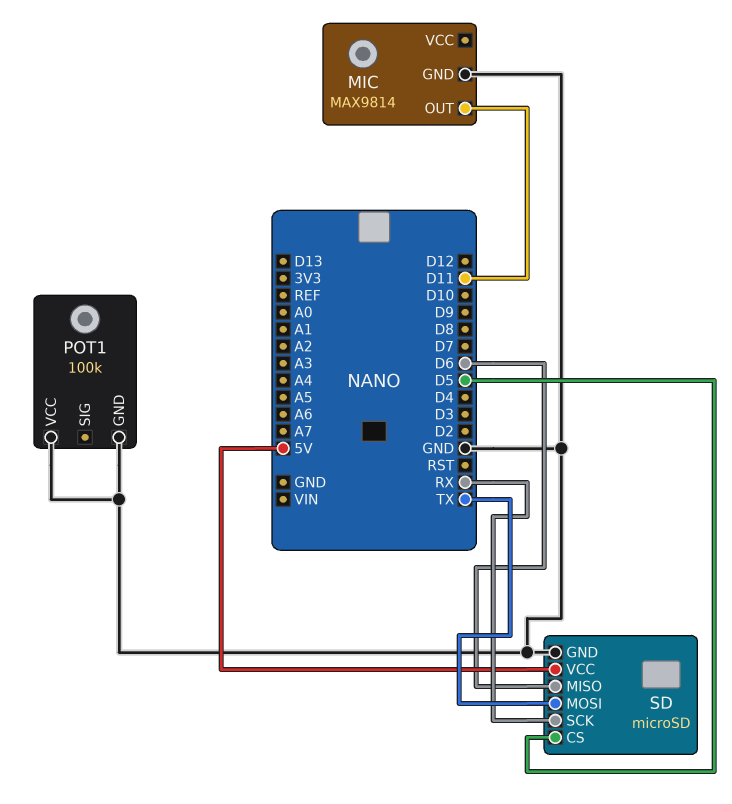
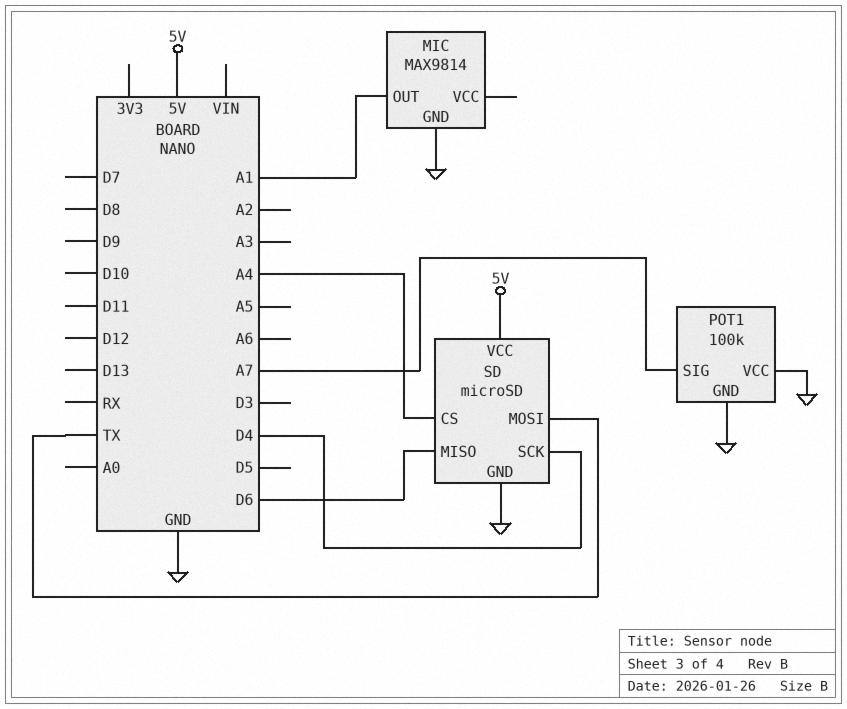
MIC pin OUT: D11 -> A1
POT1 pin SIG: none -> A7
SD pin CS: D5 -> A4
SD pin SCK: RX -> D4

